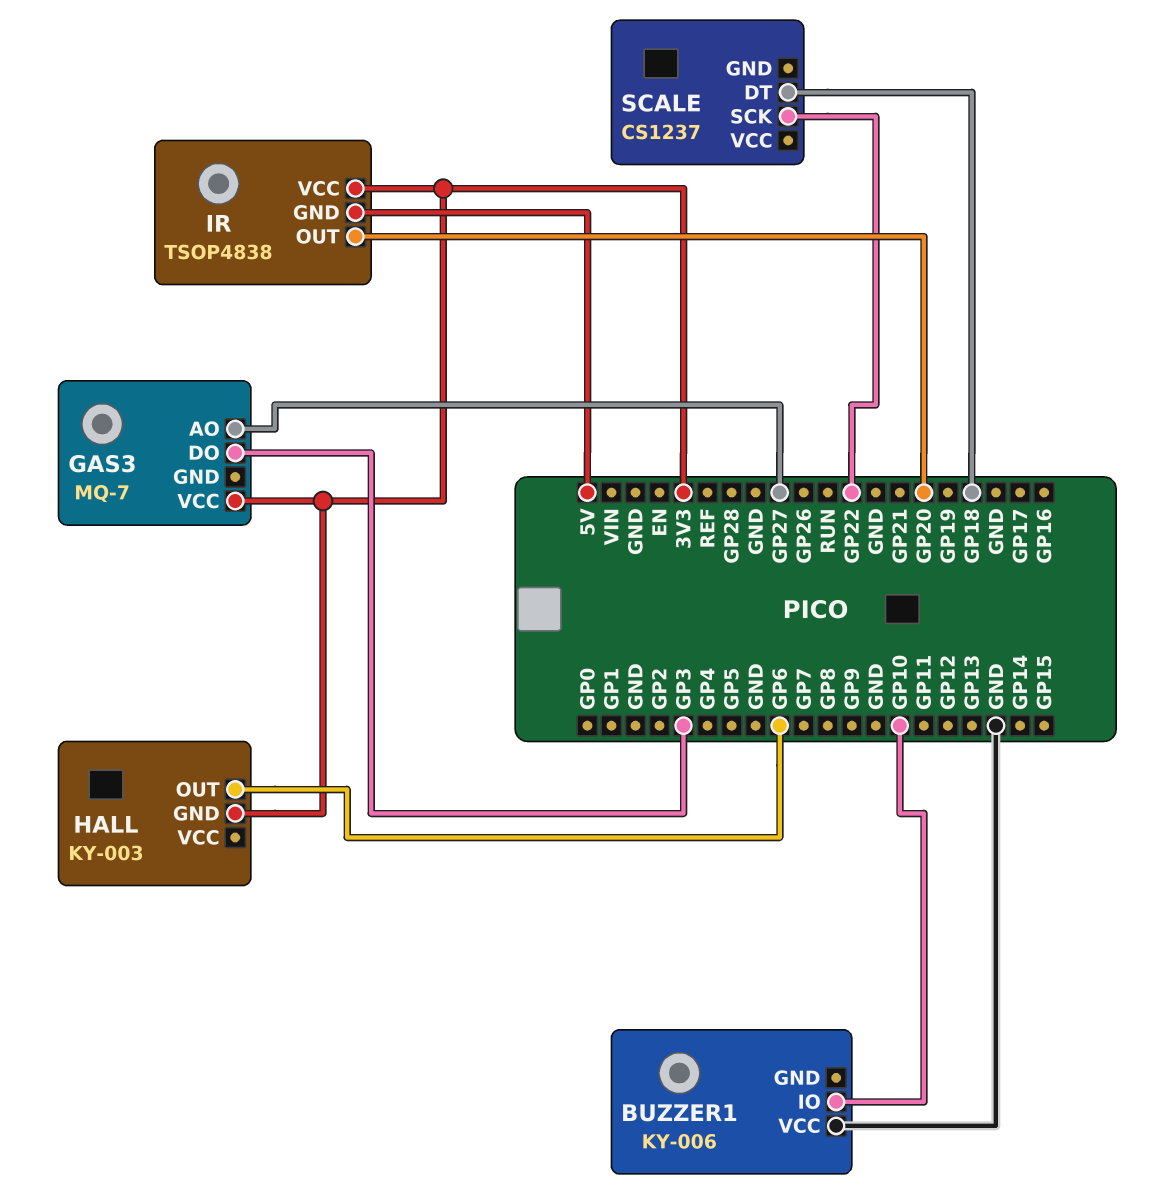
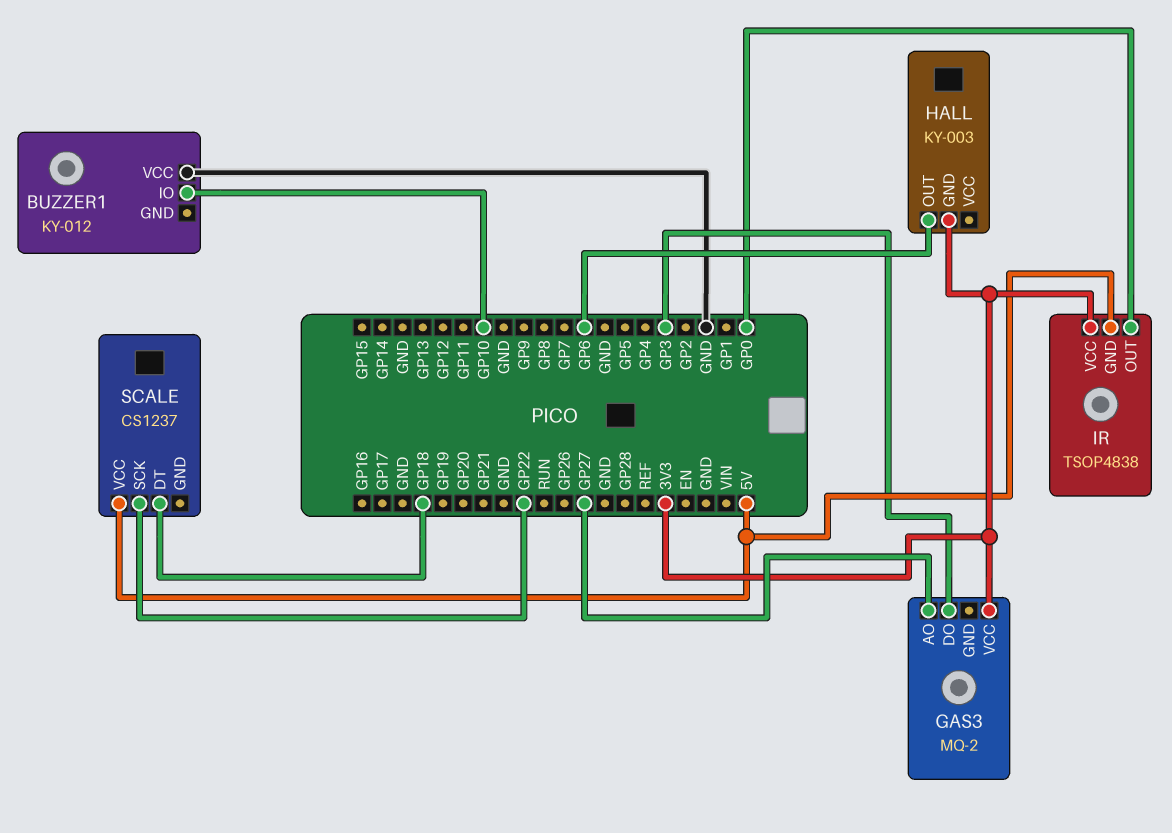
BUZZER1: KY-006 -> KY-012
GAS3: MQ-7 -> MQ-2
IR pin OUT: GP20 -> GP0
SCALE pin VCC: none -> 5V

